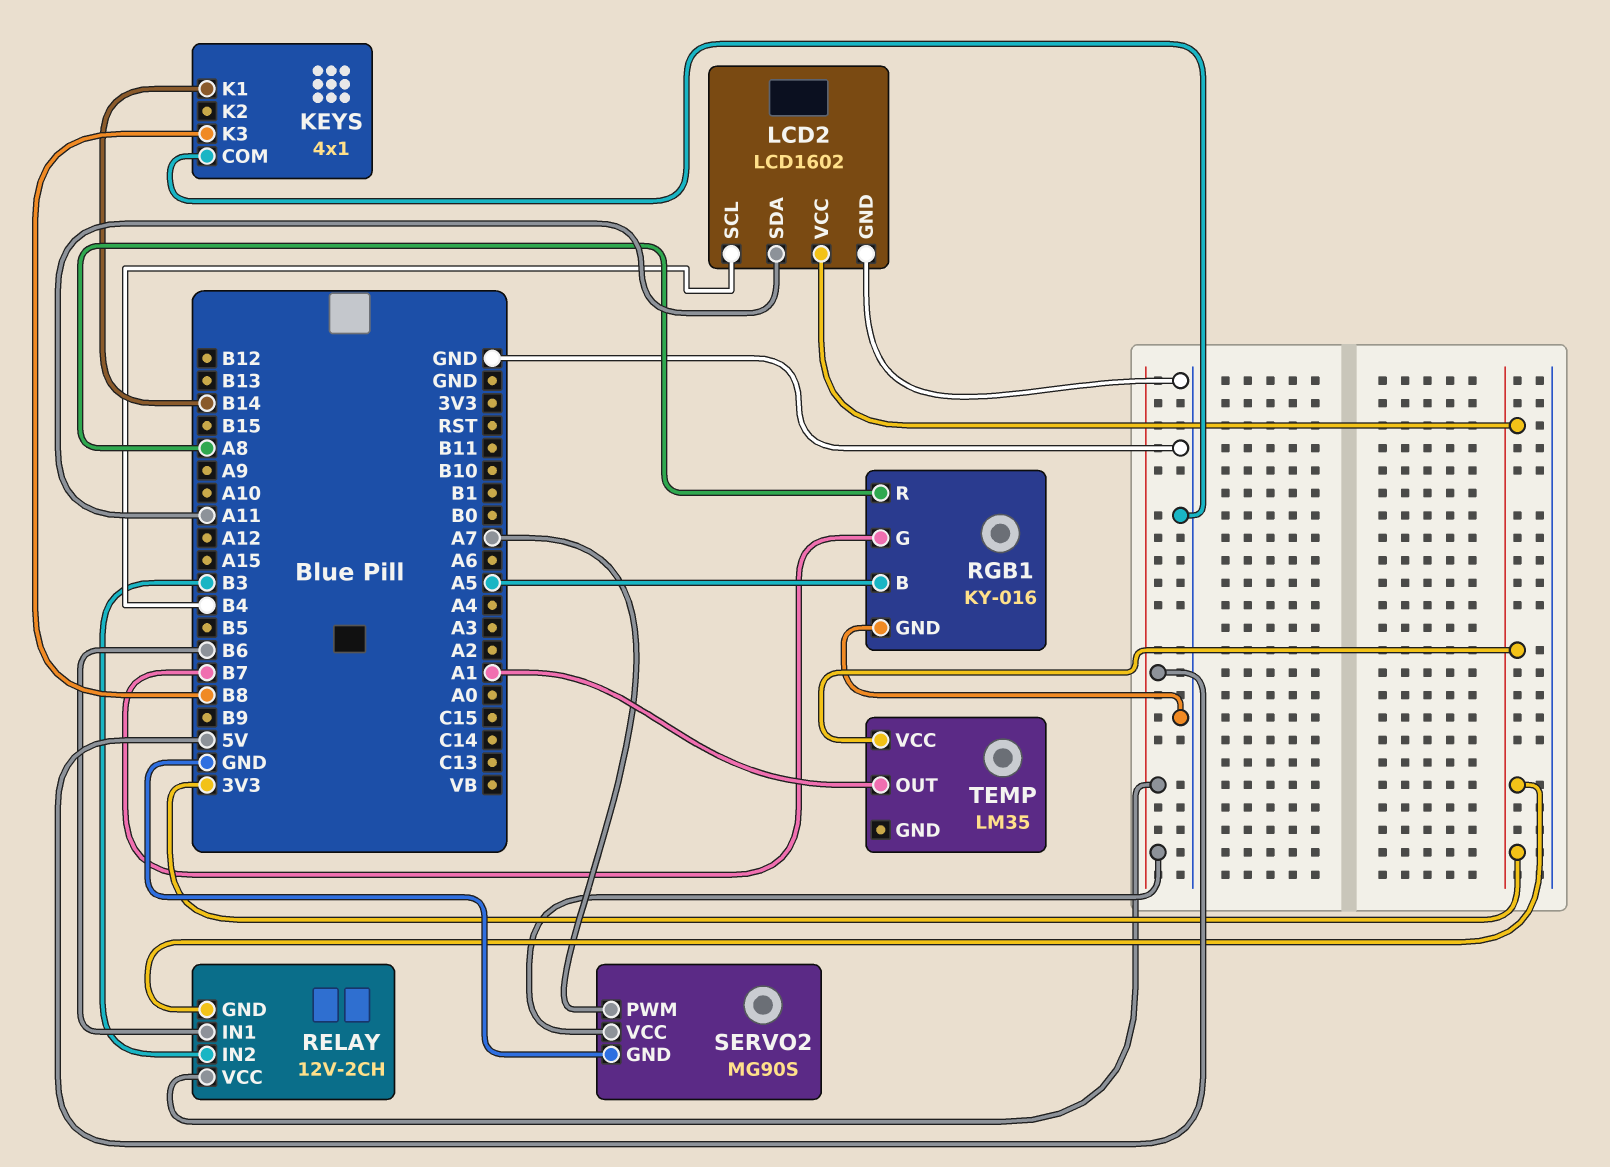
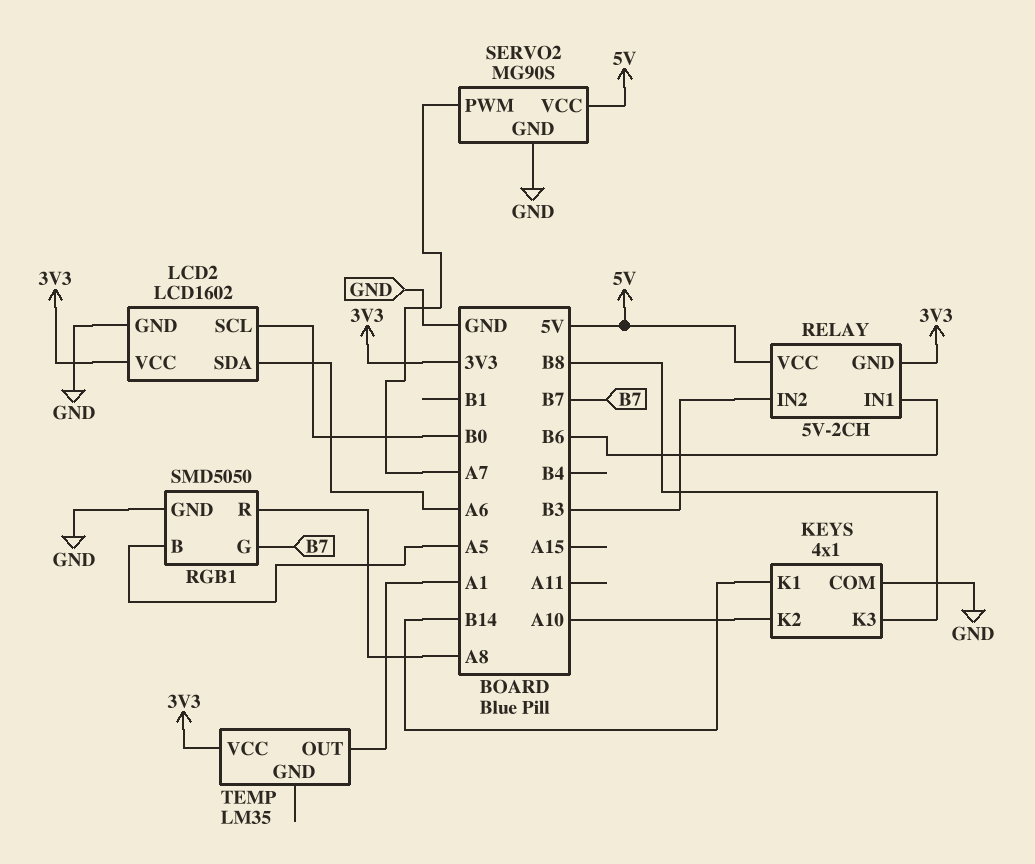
KEYS pin K2: none -> A10
LCD2 pin SCL: B4 -> B0
LCD2 pin SDA: A11 -> A6
RELAY: 12V-2CH -> 5V-2CH
RGB1: KY-016 -> SMD5050

